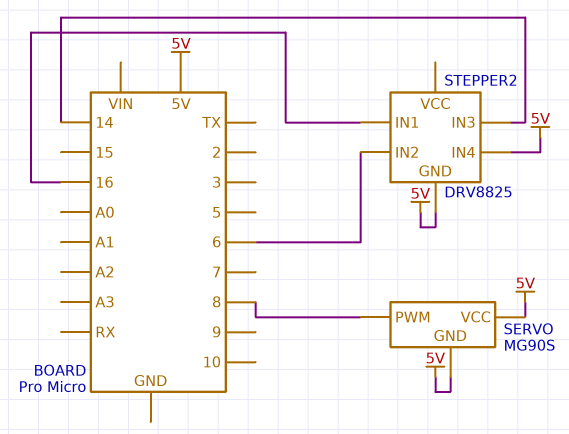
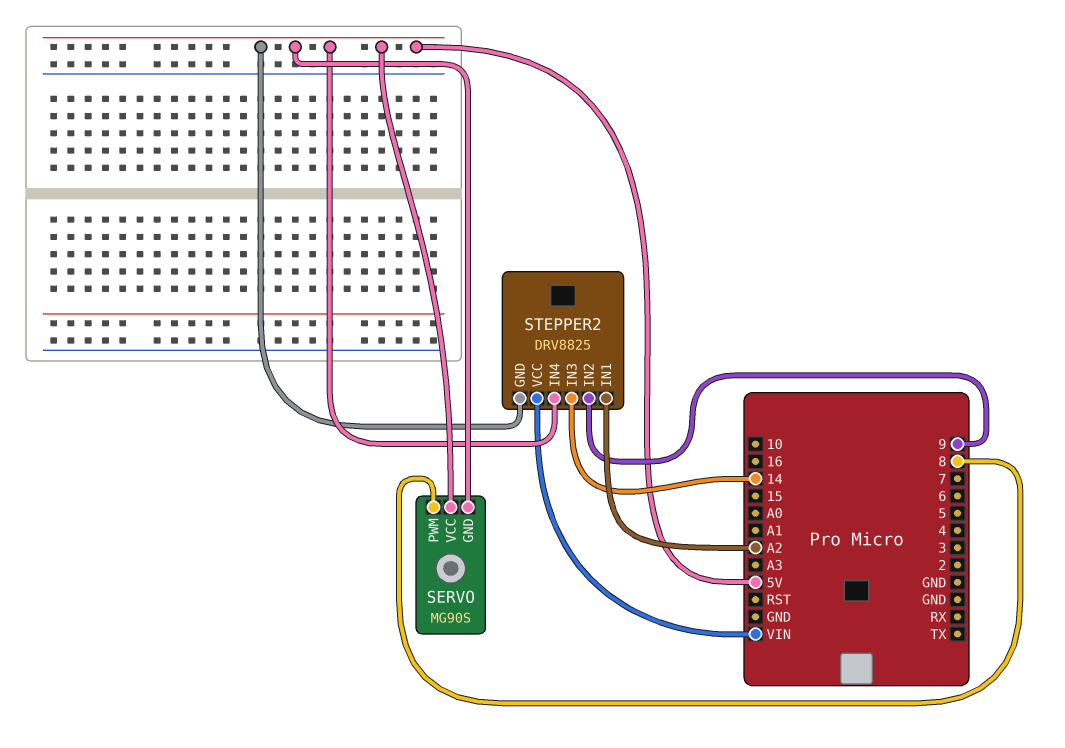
STEPPER2 pin IN1: 16 -> A2
STEPPER2 pin IN2: 6 -> 9
STEPPER2 pin VCC: none -> VIN

